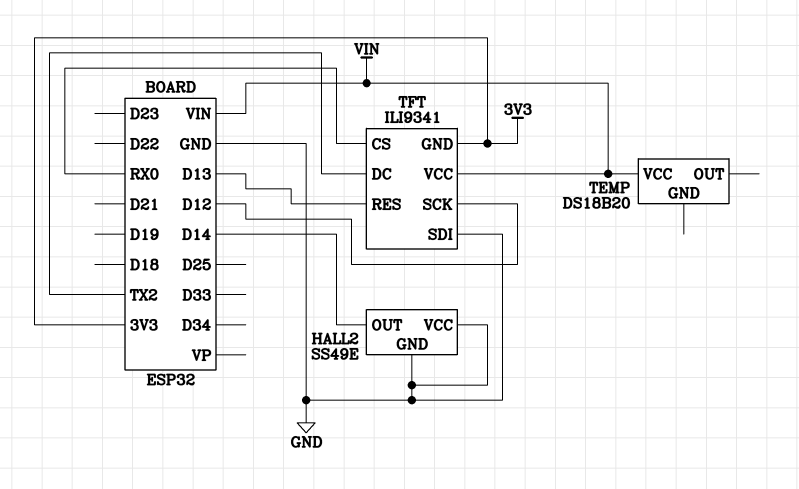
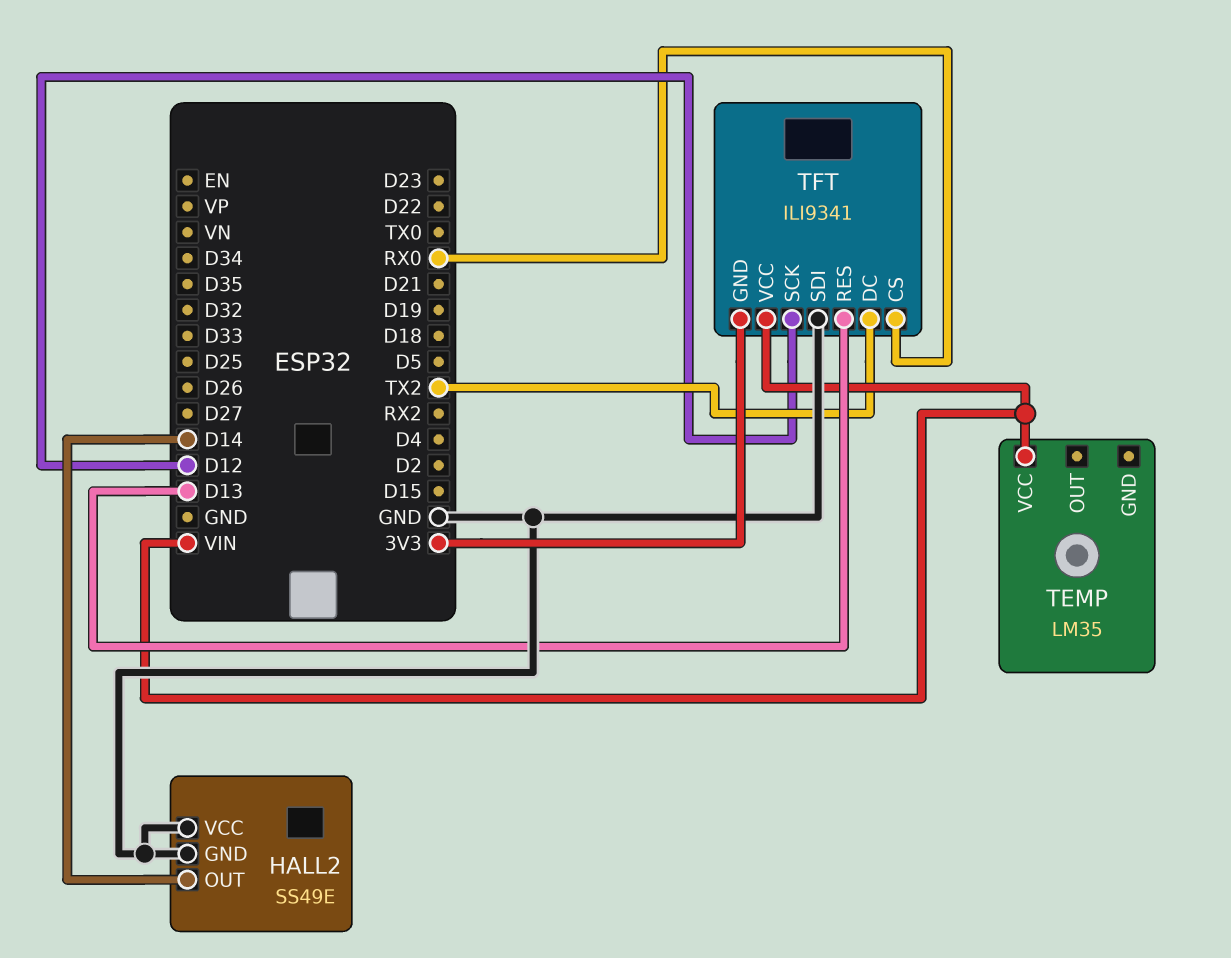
TEMP: DS18B20 -> LM35

